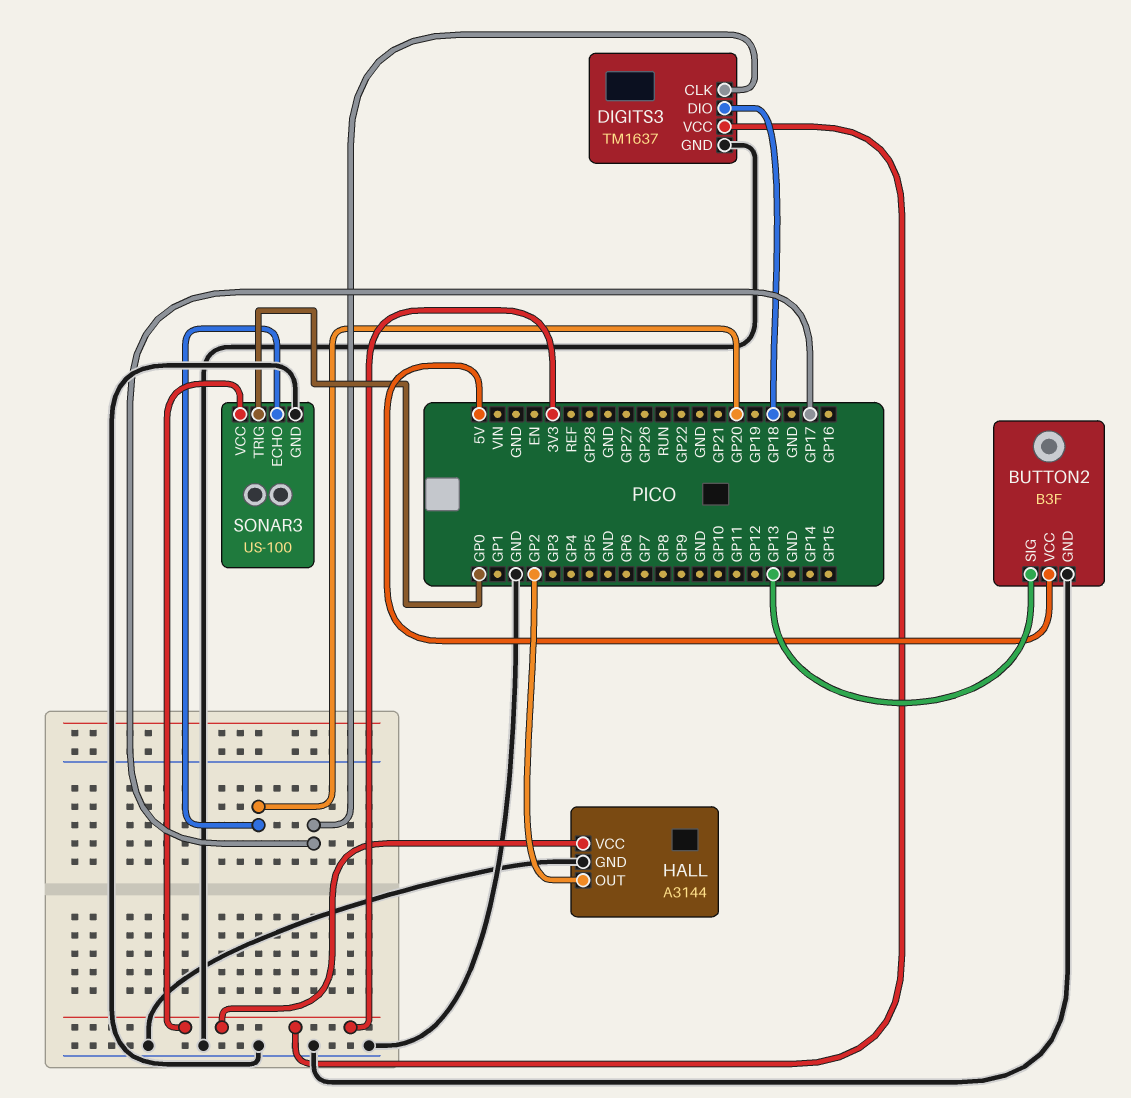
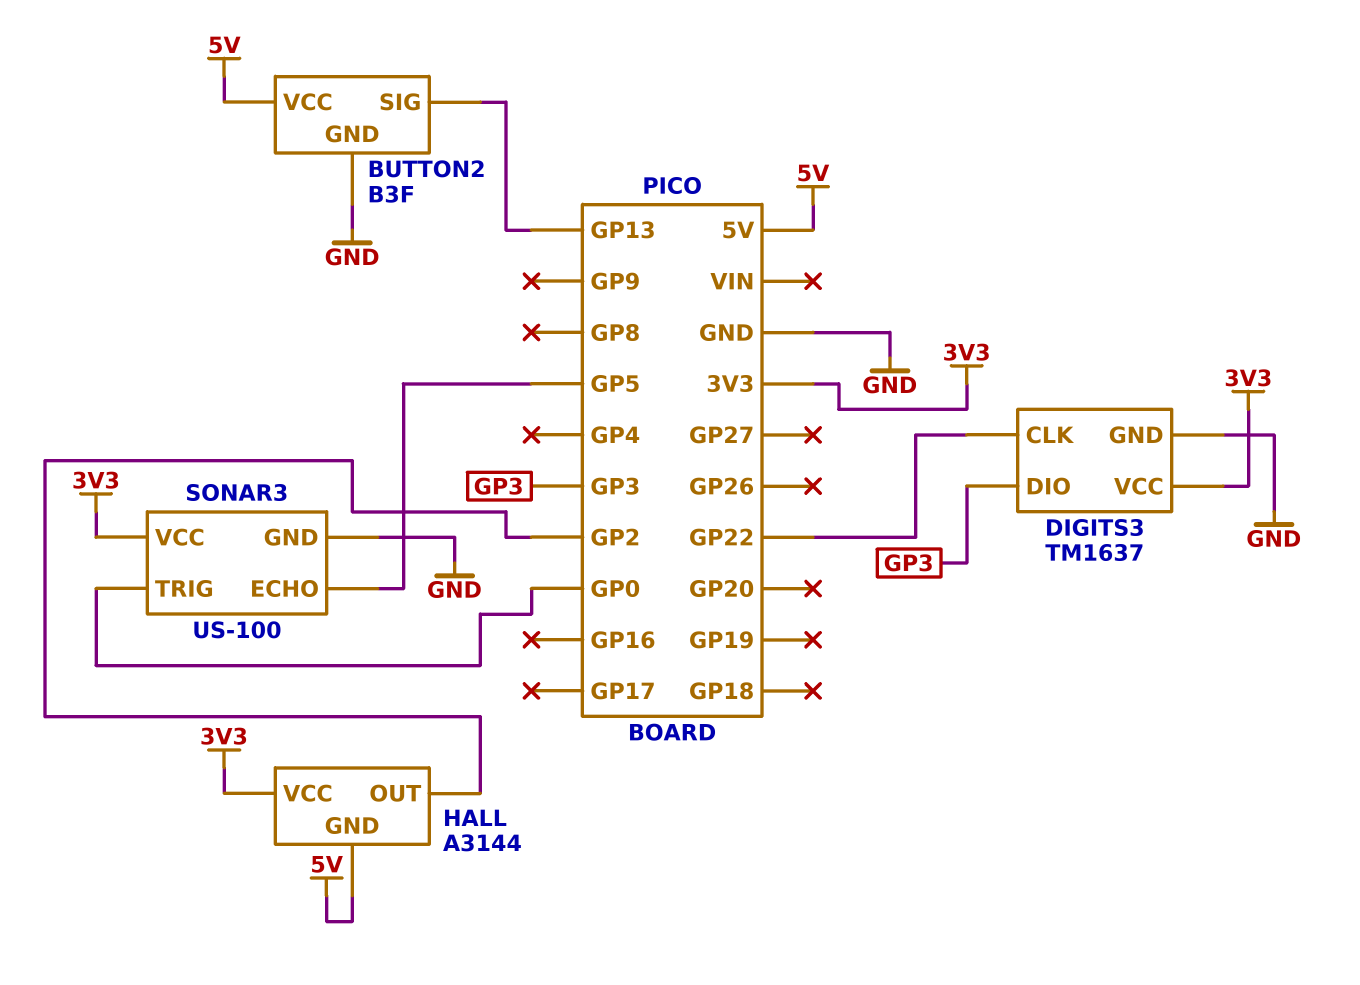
DIGITS3 pin CLK: GP17 -> GP22
DIGITS3 pin DIO: GP18 -> GP3
HALL pin GND: GND -> 5V
SONAR3 pin ECHO: GP20 -> GP5

